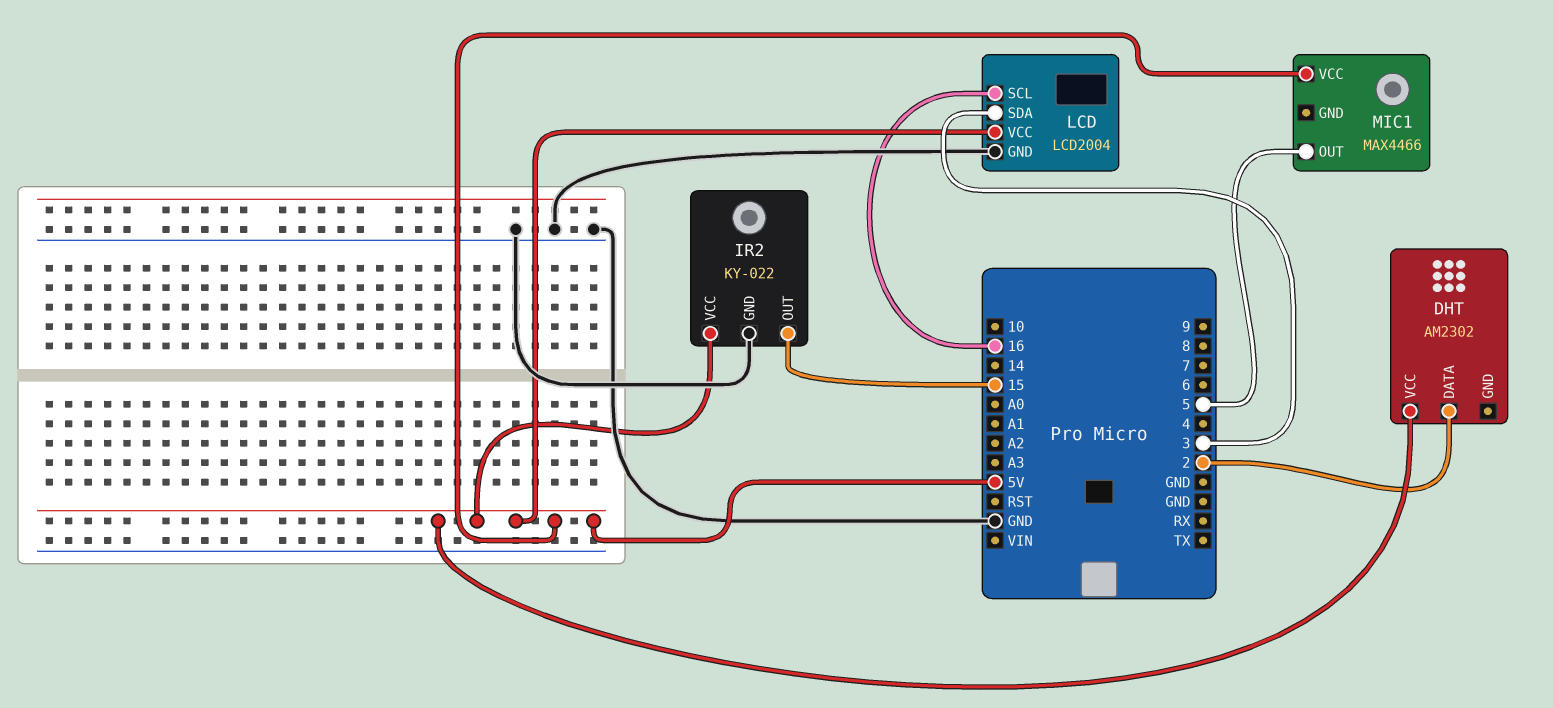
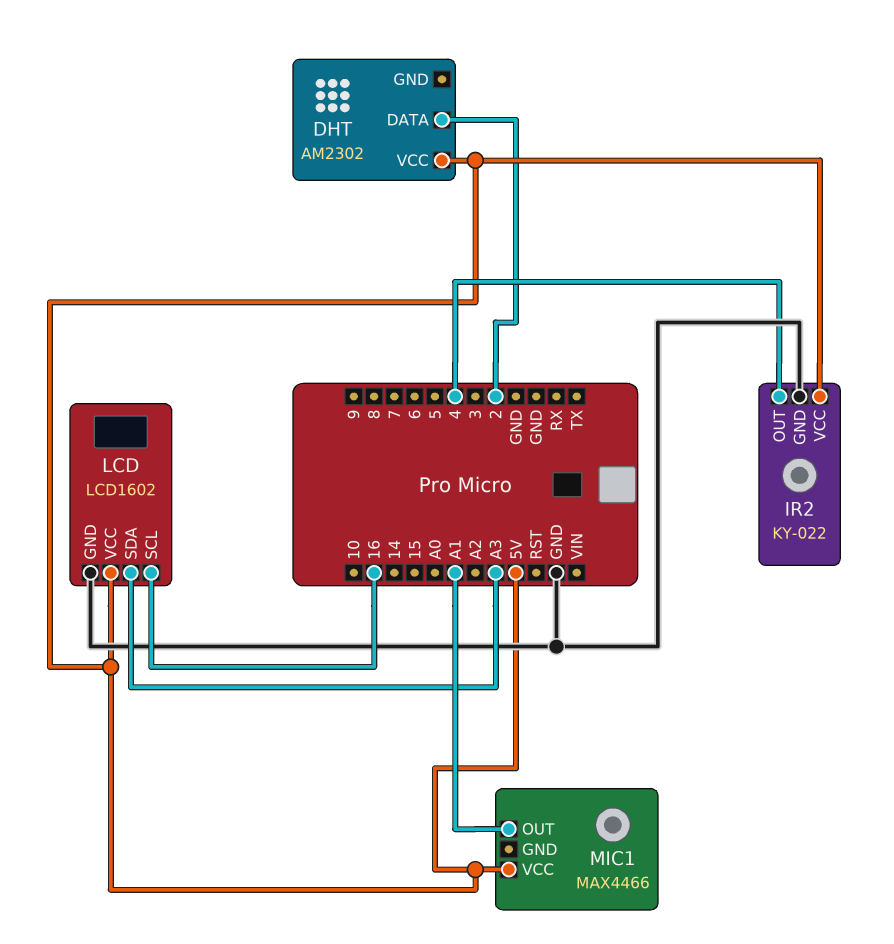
IR2 pin OUT: 15 -> 4
LCD: LCD2004 -> LCD1602
LCD pin SDA: 3 -> A3
MIC1 pin OUT: 5 -> A1

